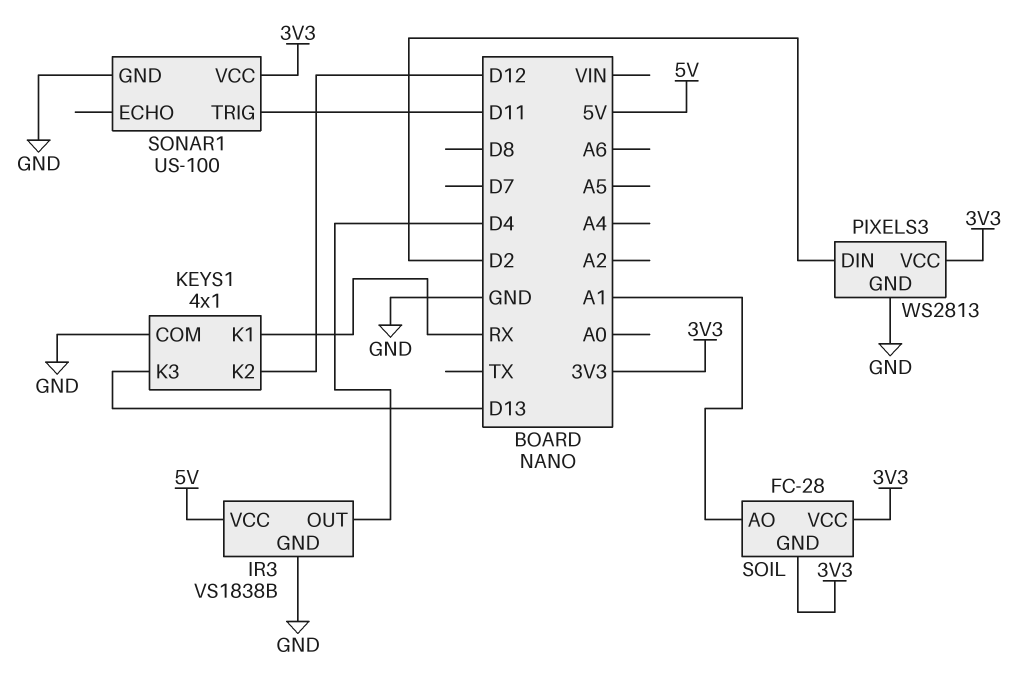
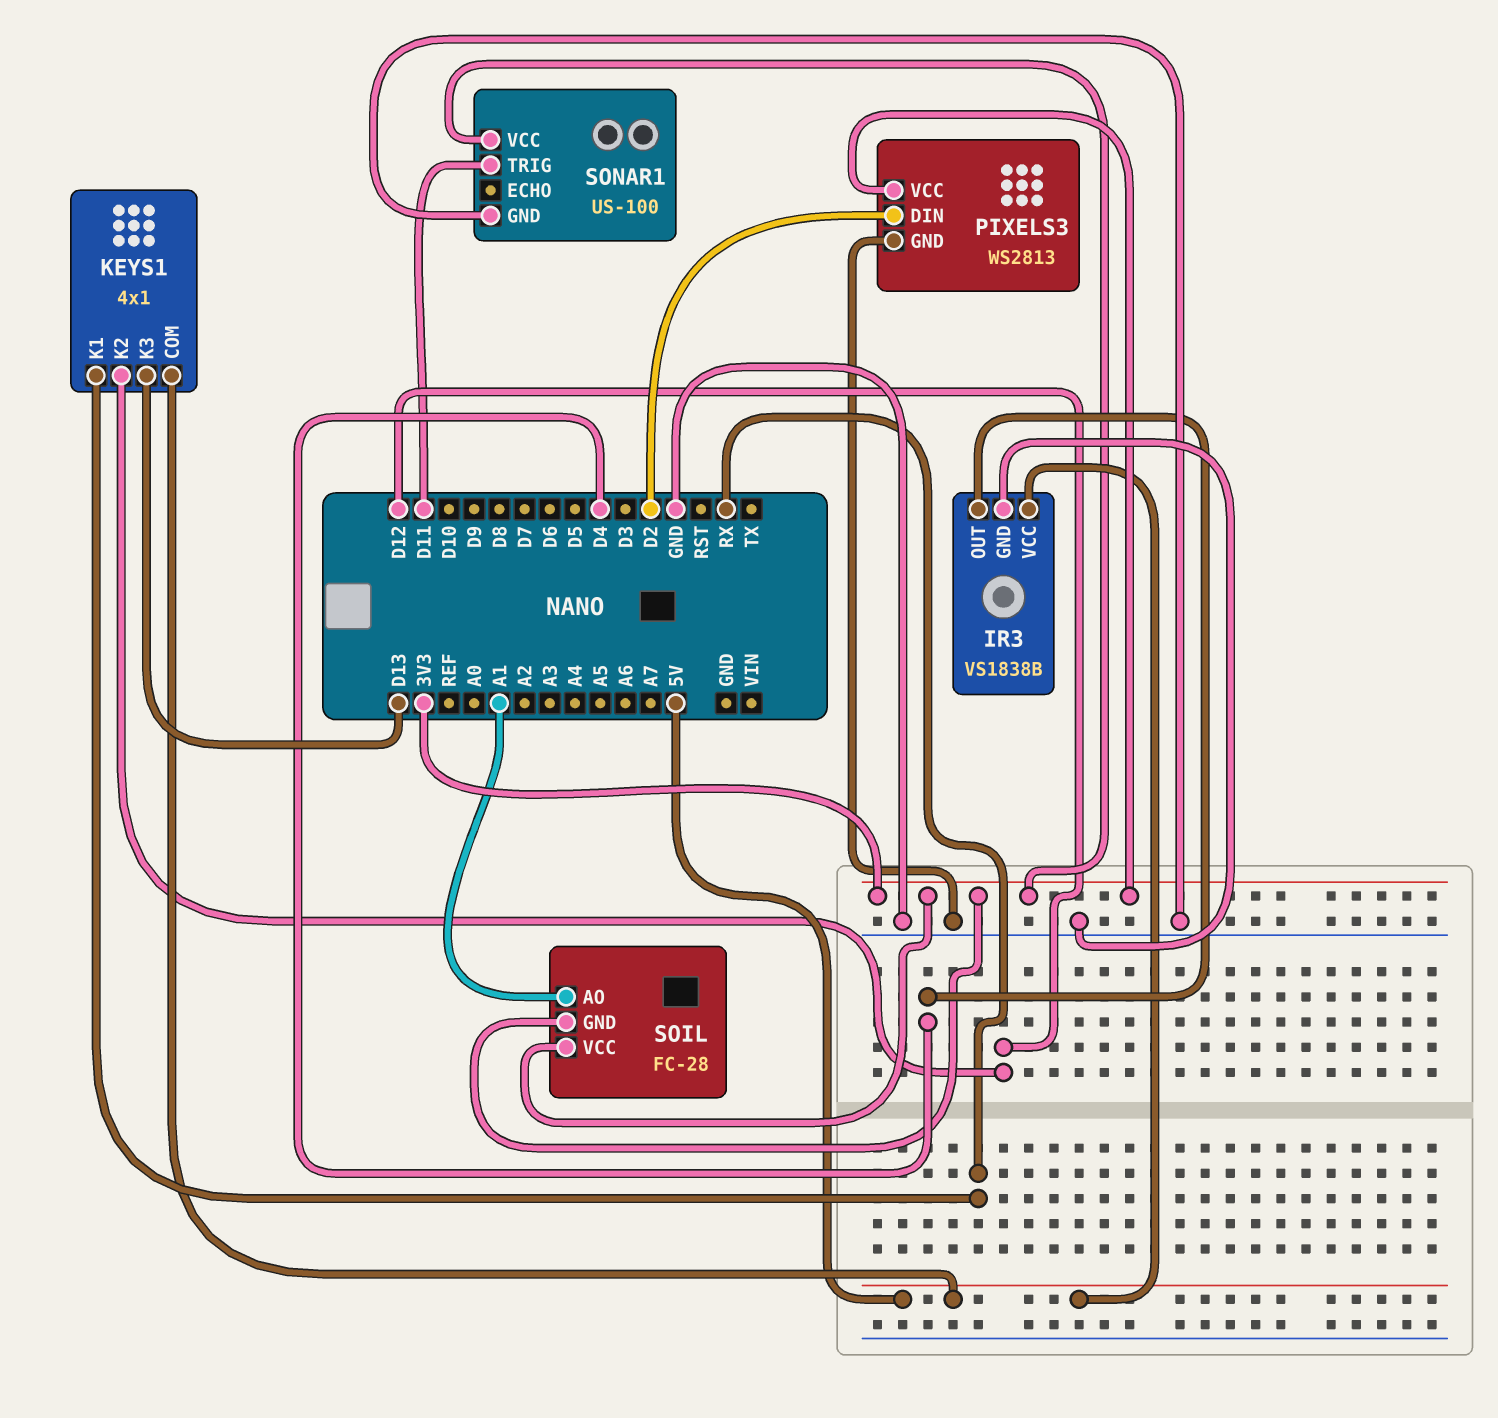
KEYS1 pin COM: GND -> 5V

